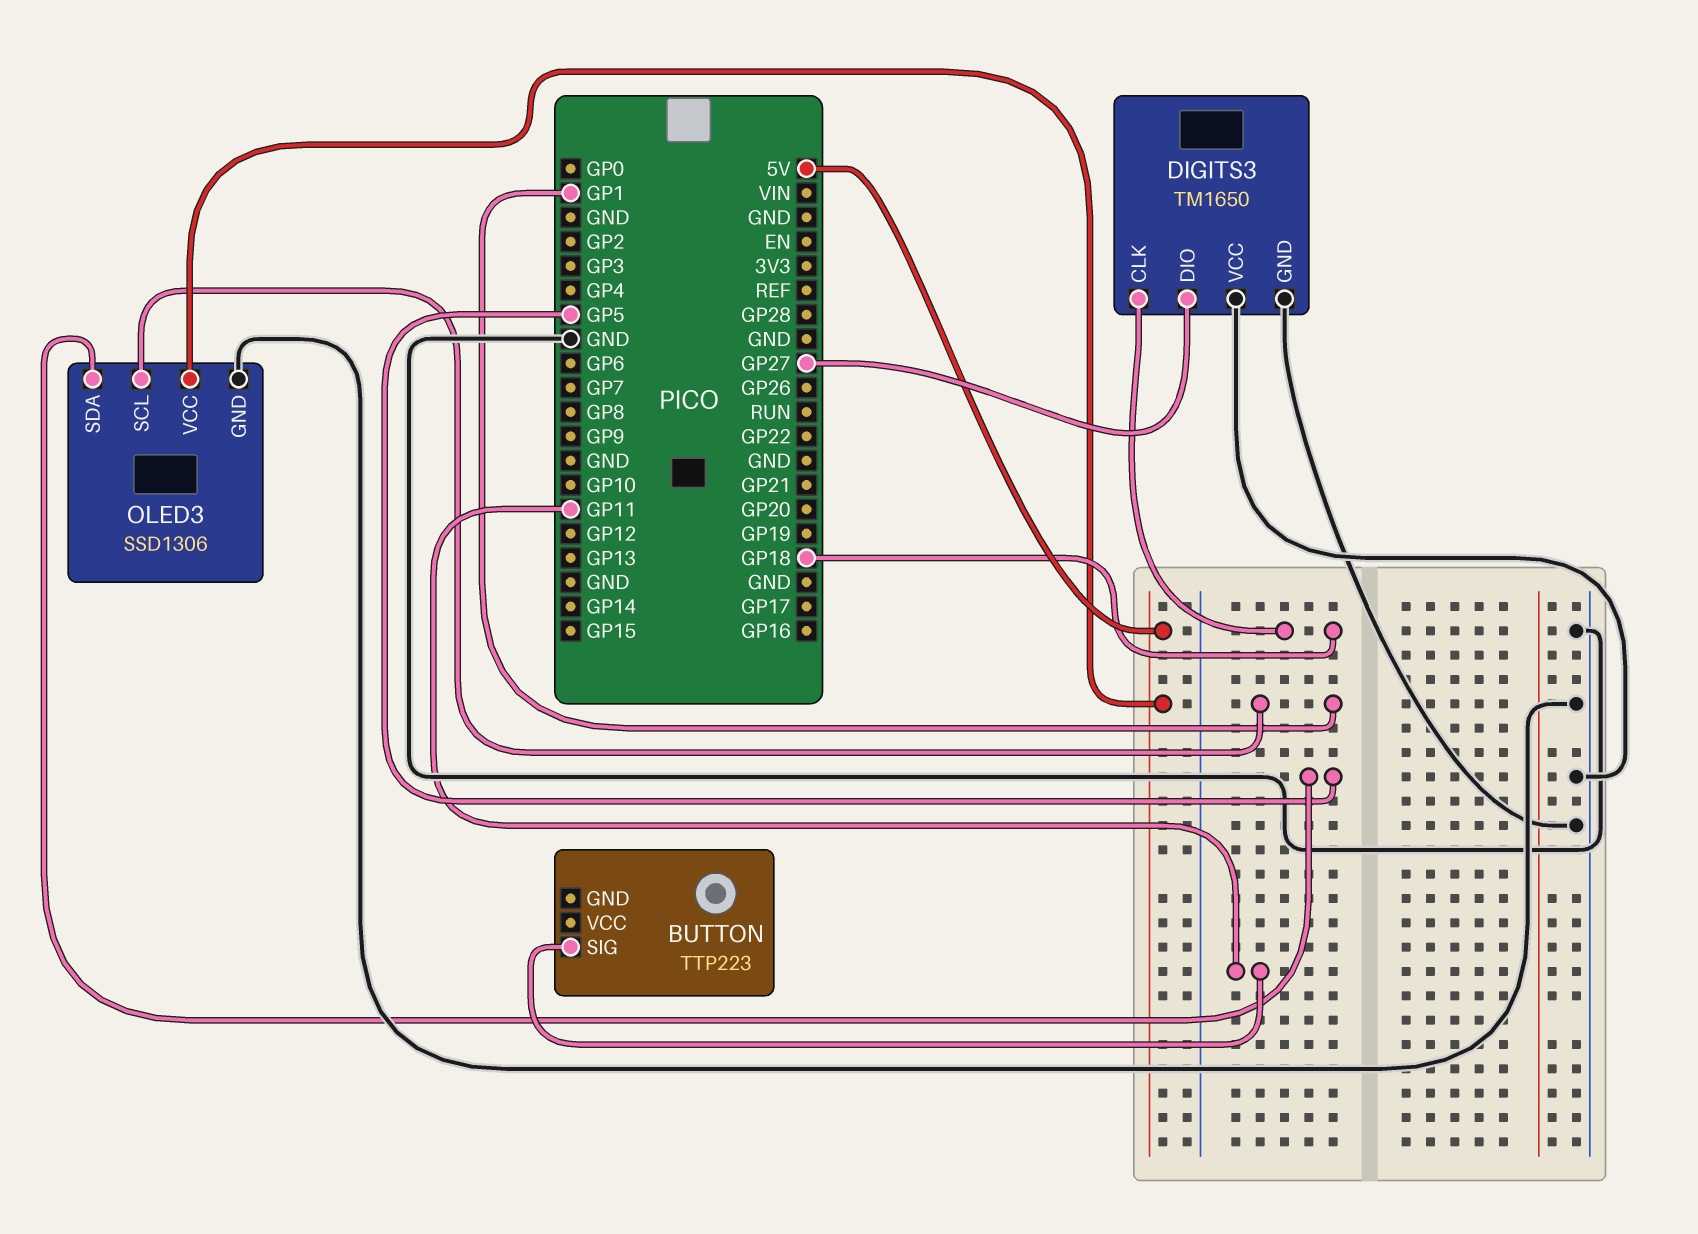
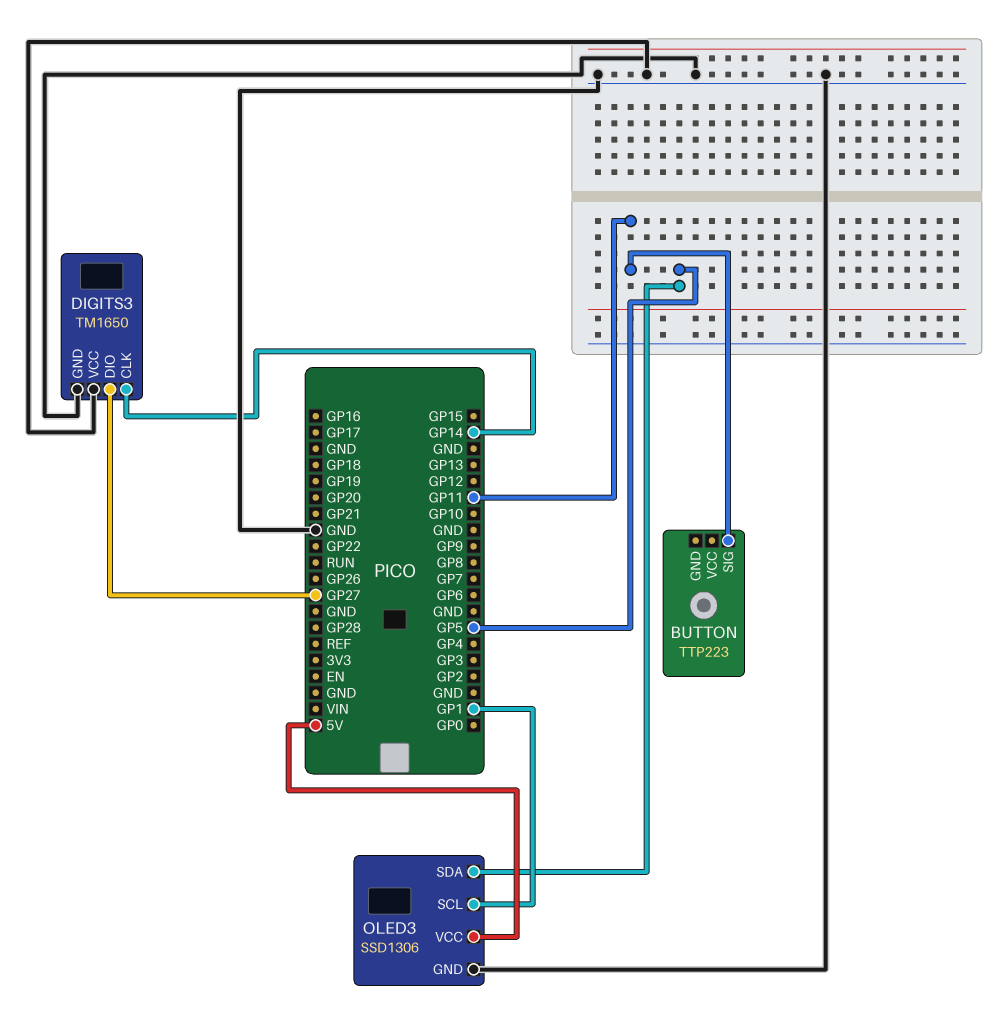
DIGITS3 pin CLK: GP18 -> GP14

